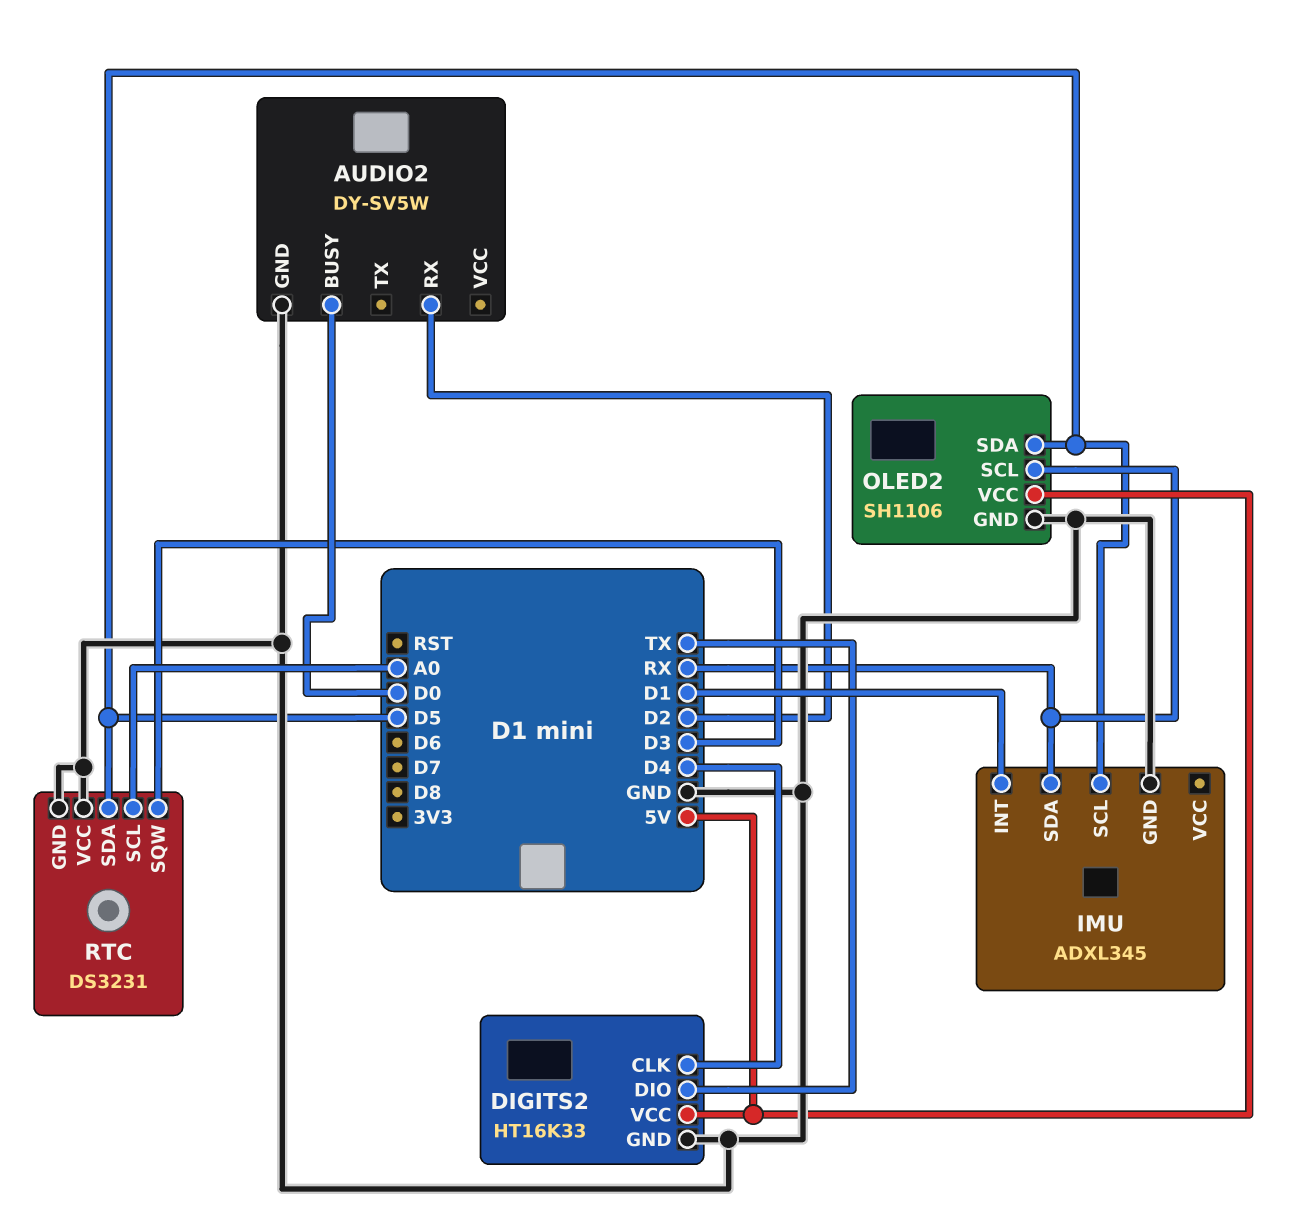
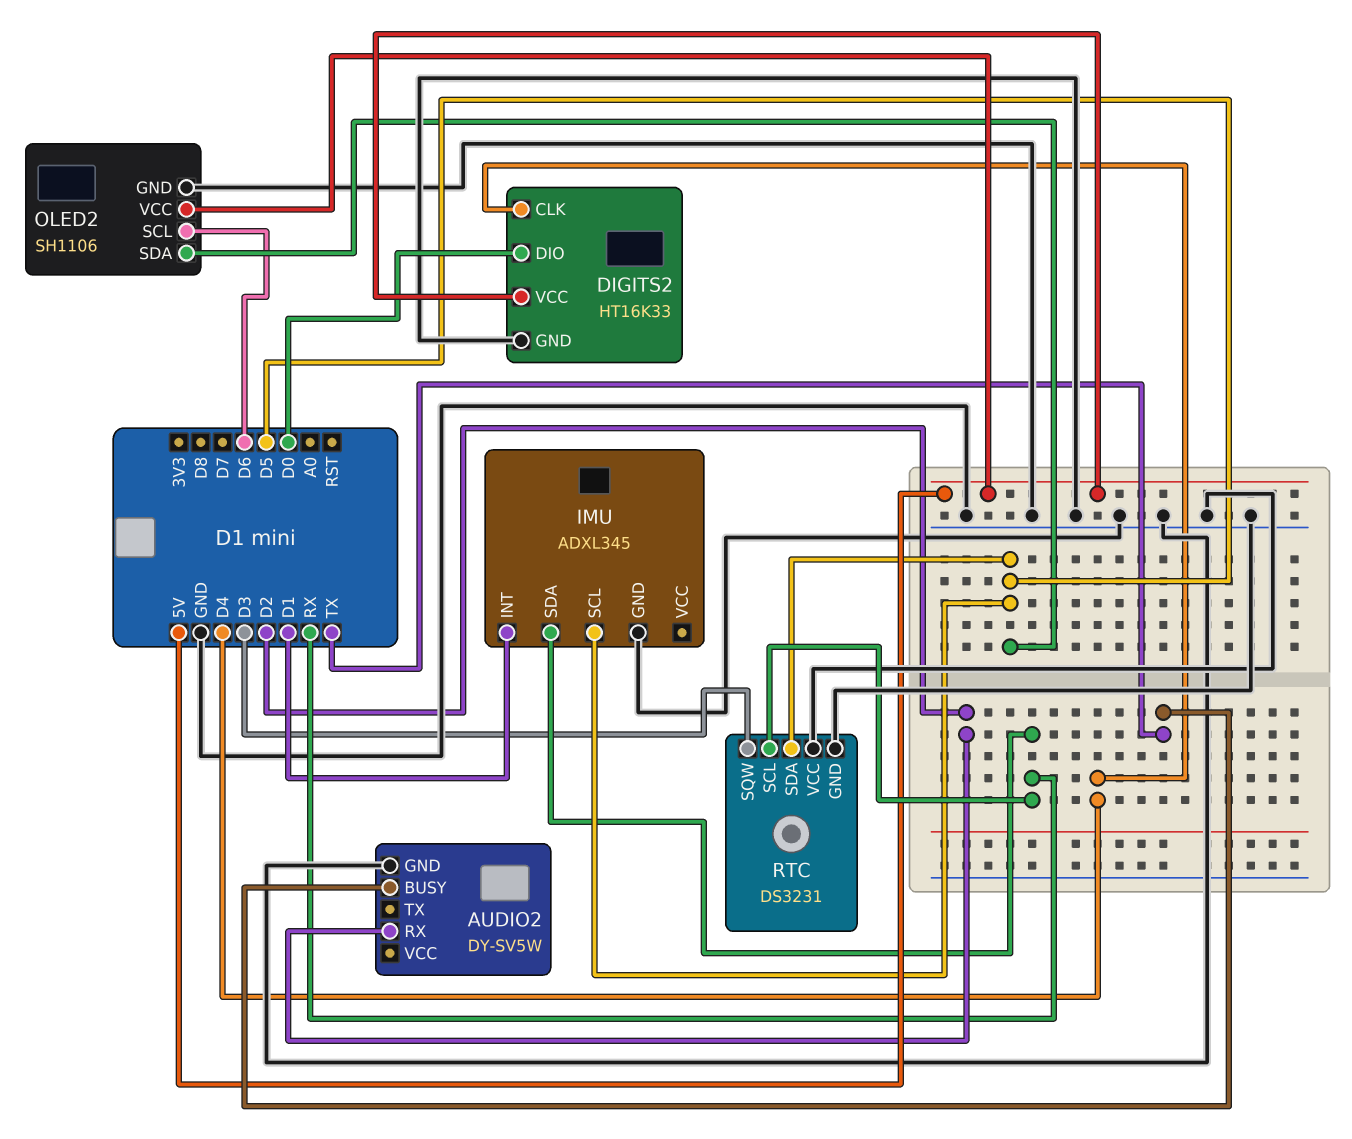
AUDIO2 pin BUSY: D0 -> TX
DIGITS2 pin DIO: TX -> D0
OLED2 pin SCL: RX -> D6
RTC pin SCL: A0 -> RX

